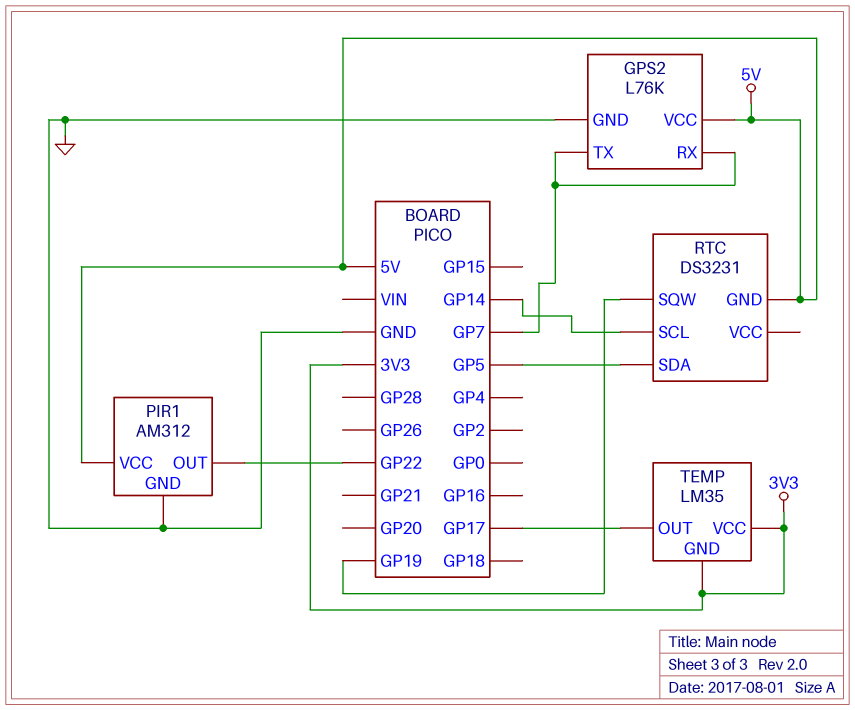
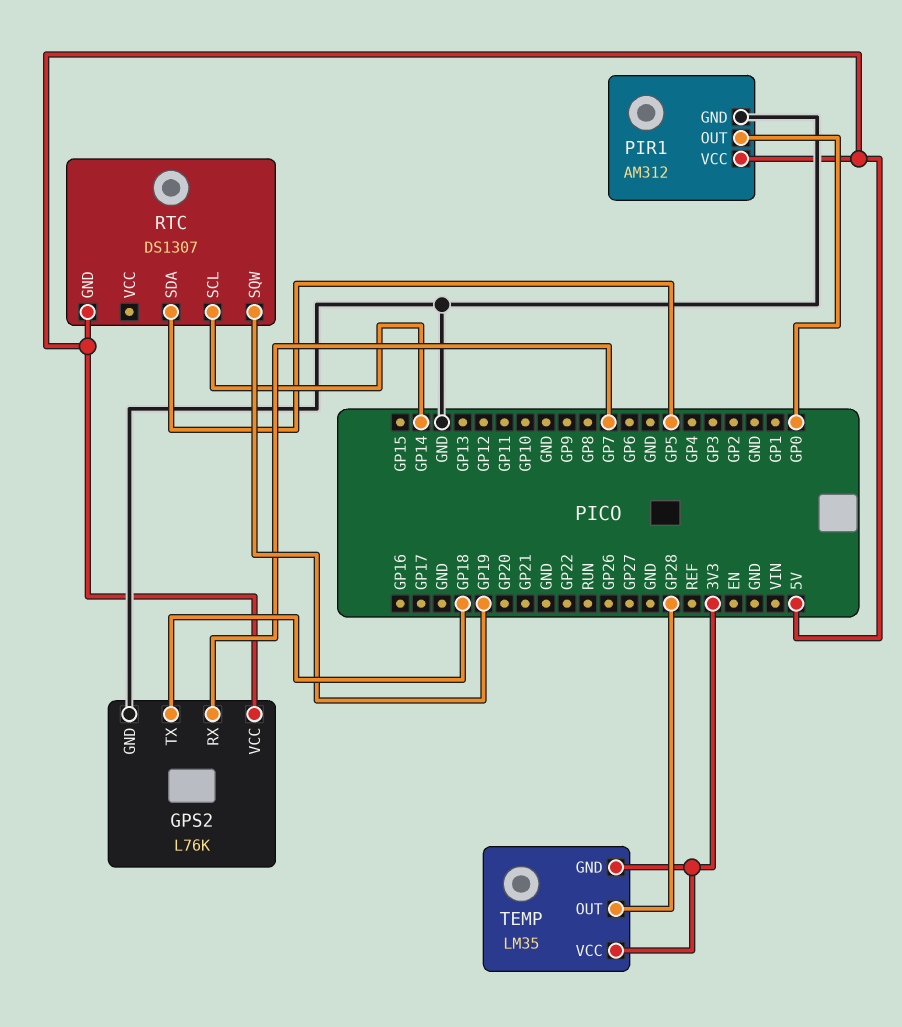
GPS2 pin TX: GP7 -> GP18
PIR1 pin OUT: GP22 -> GP0
RTC: DS3231 -> DS1307
TEMP pin OUT: GP17 -> GP28

